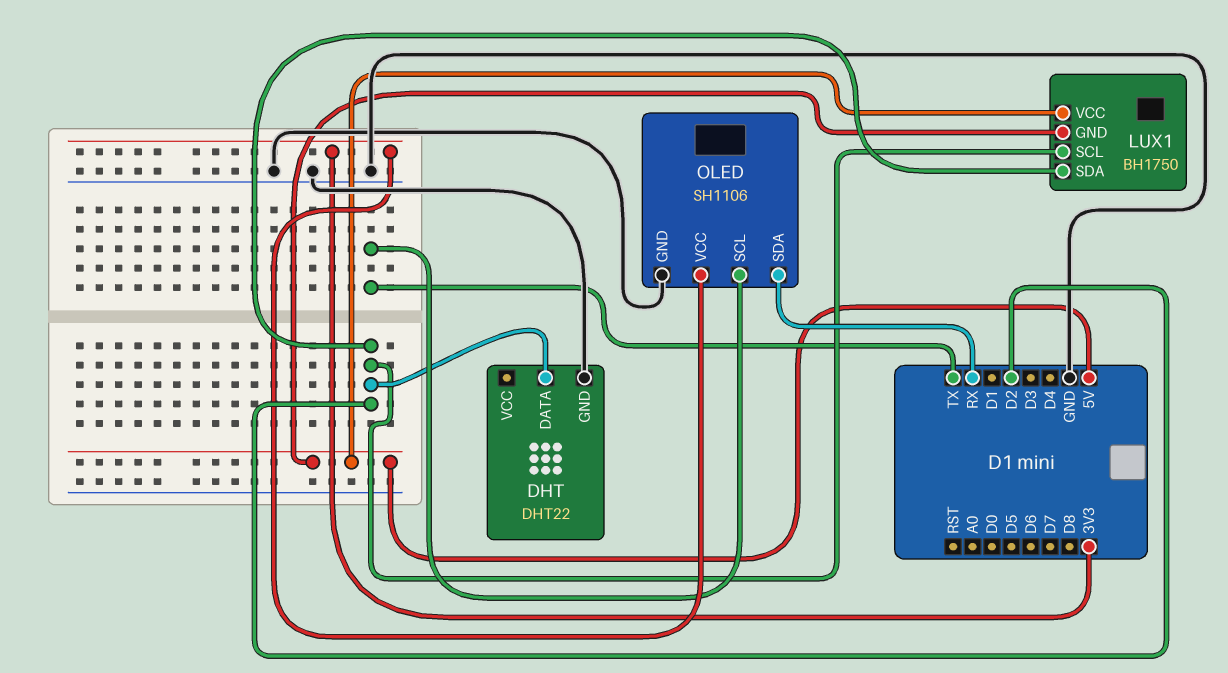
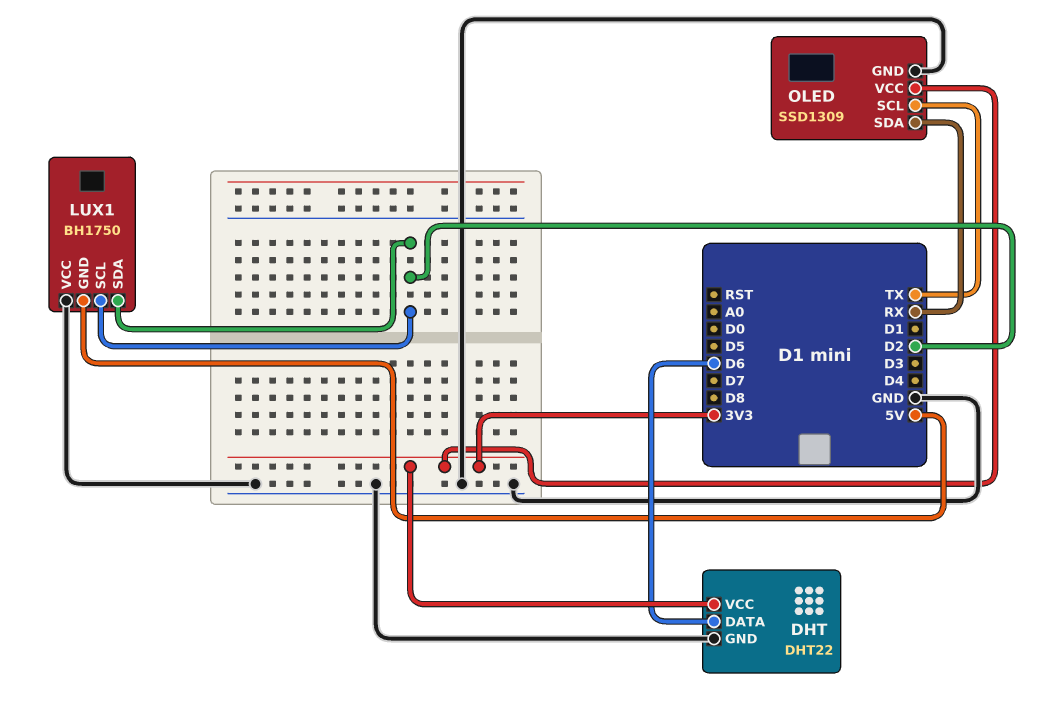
DHT pin DATA: D2 -> D6
DHT pin VCC: none -> 3V3
LUX1 pin VCC: 5V -> GND
OLED: SH1106 -> SSD1309

